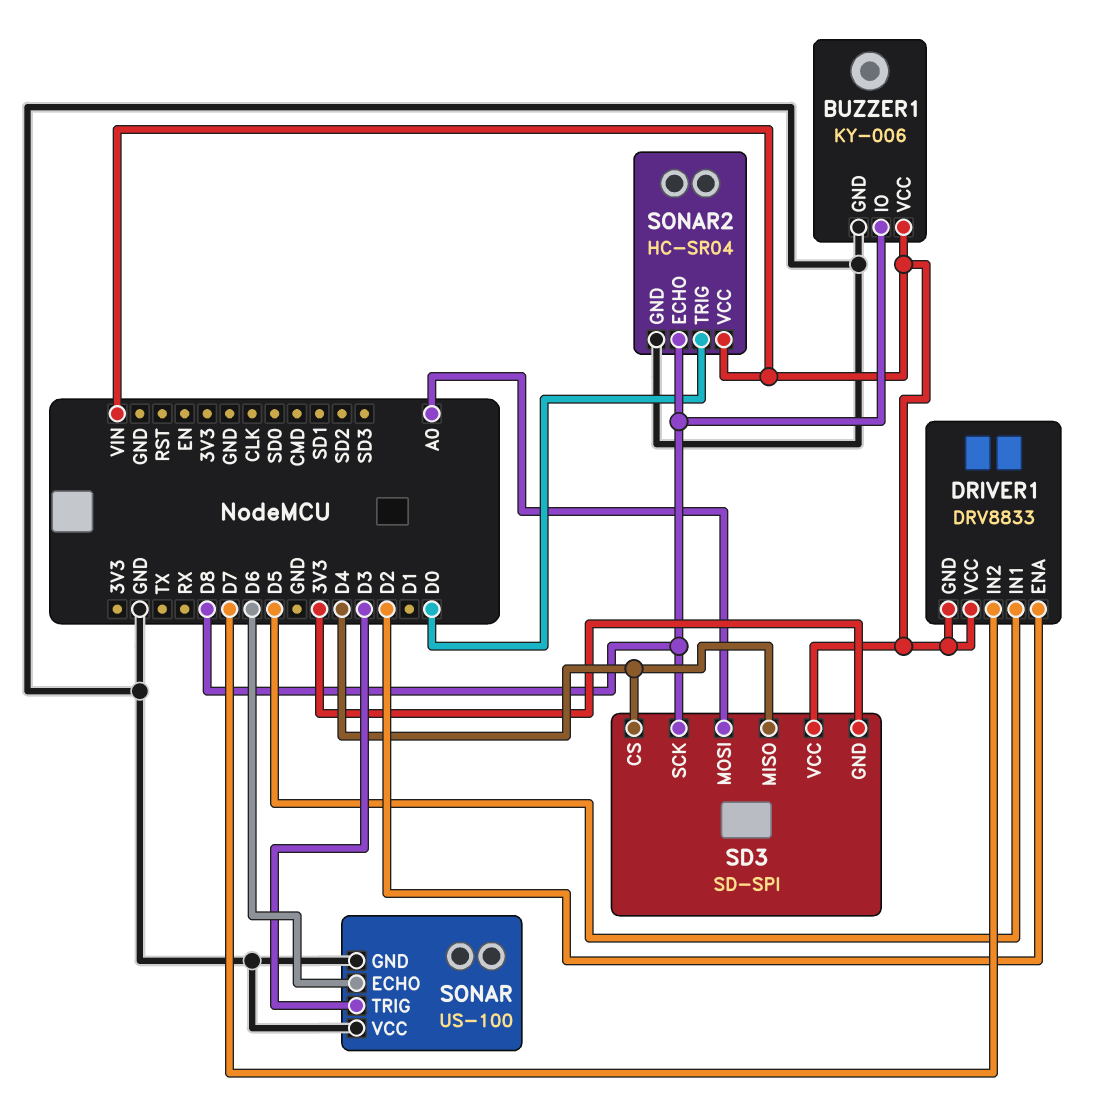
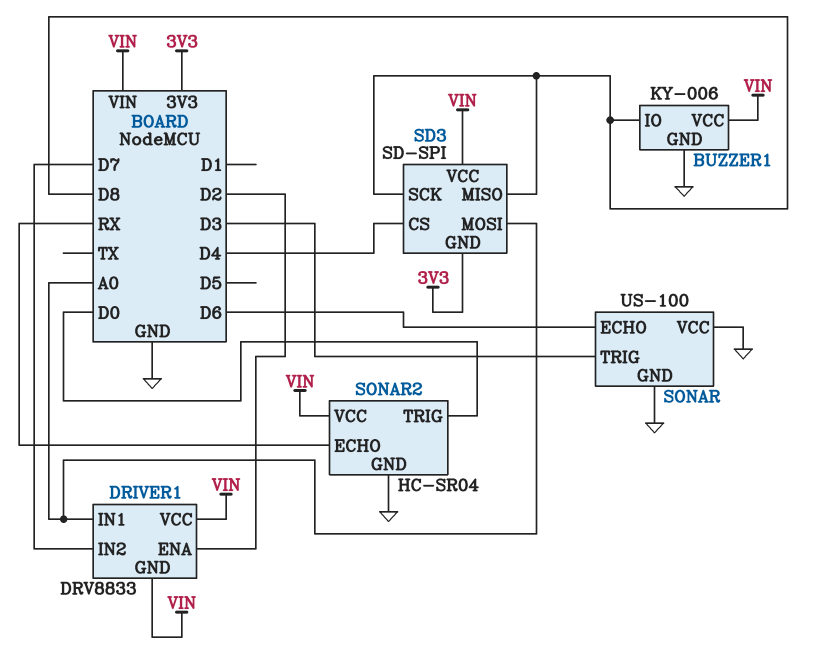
DRIVER1 pin IN1: D5 -> A0
SD3 pin MISO: D4 -> D8
SONAR2 pin ECHO: D8 -> RX

